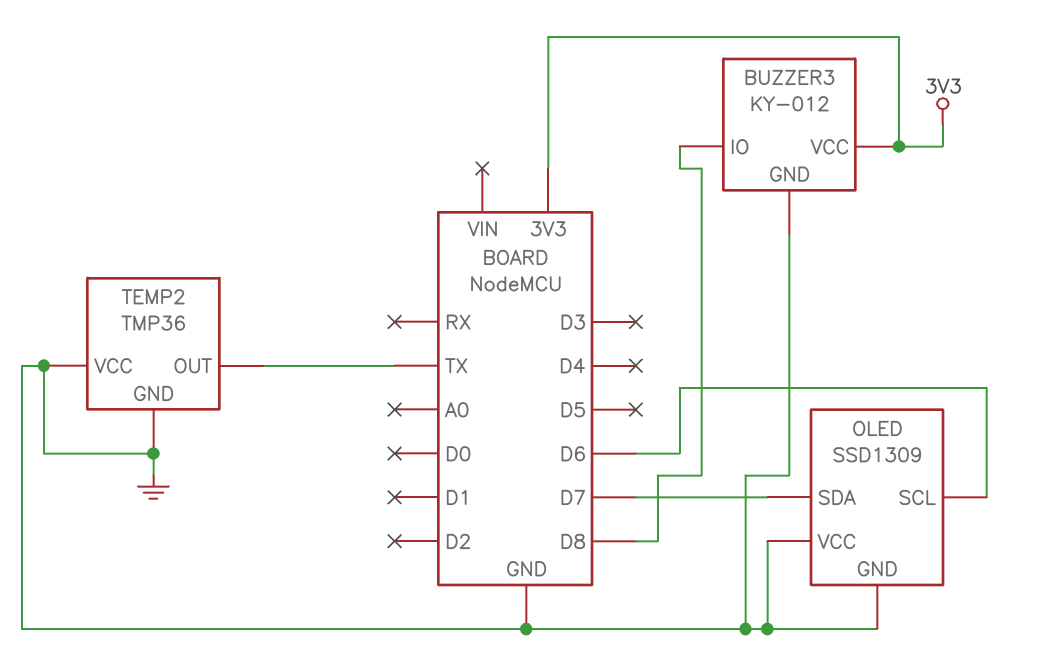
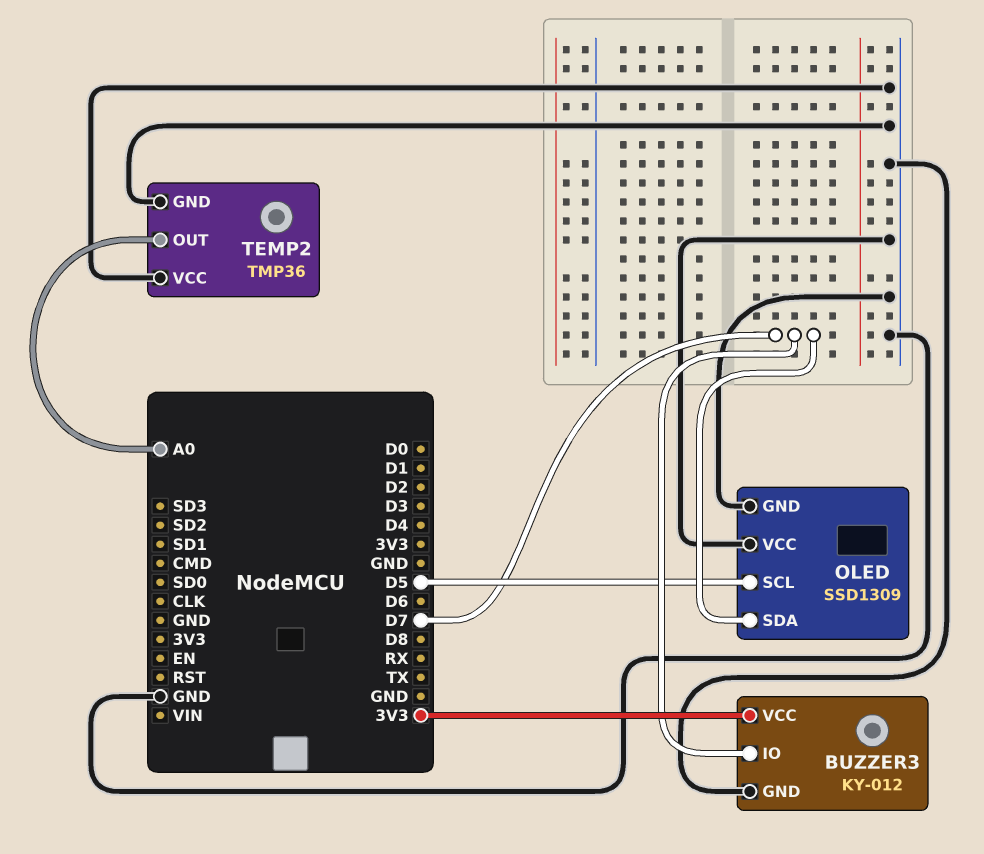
BUZZER3 pin IO: D8 -> D7
OLED pin SCL: D6 -> D5
TEMP2 pin OUT: TX -> A0

